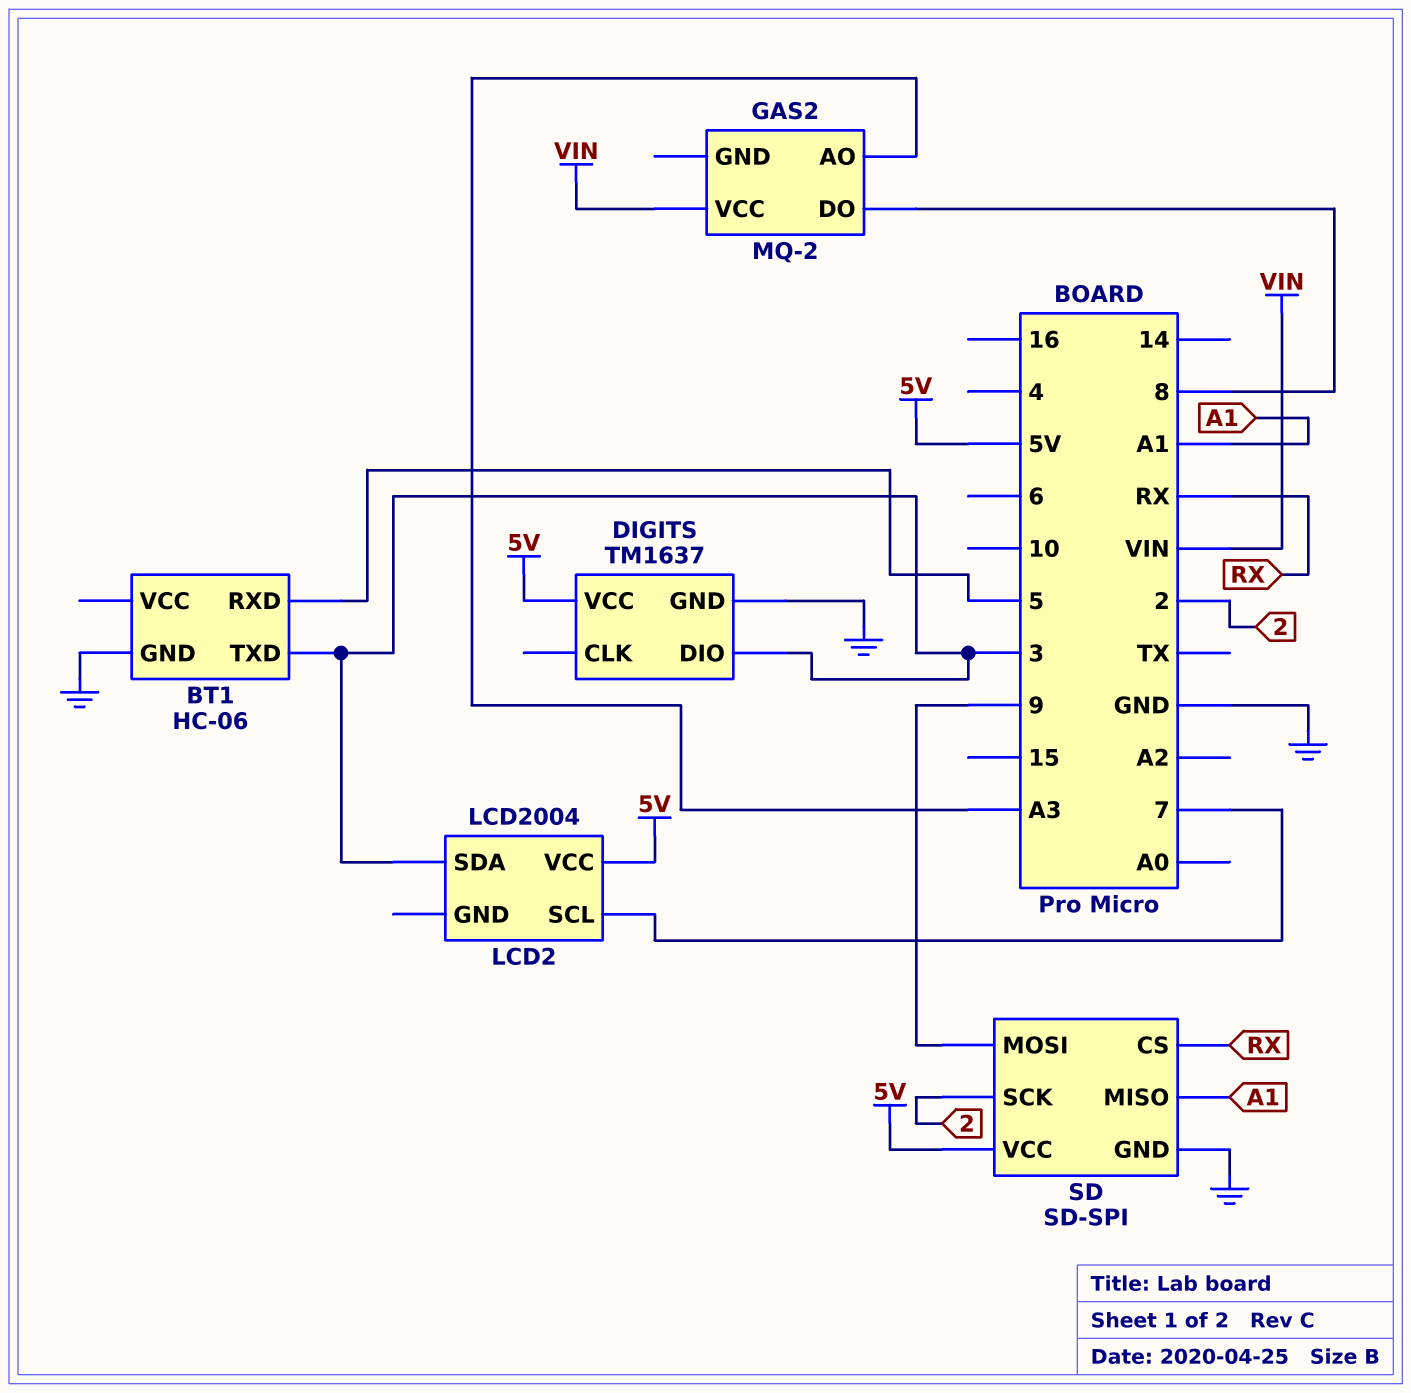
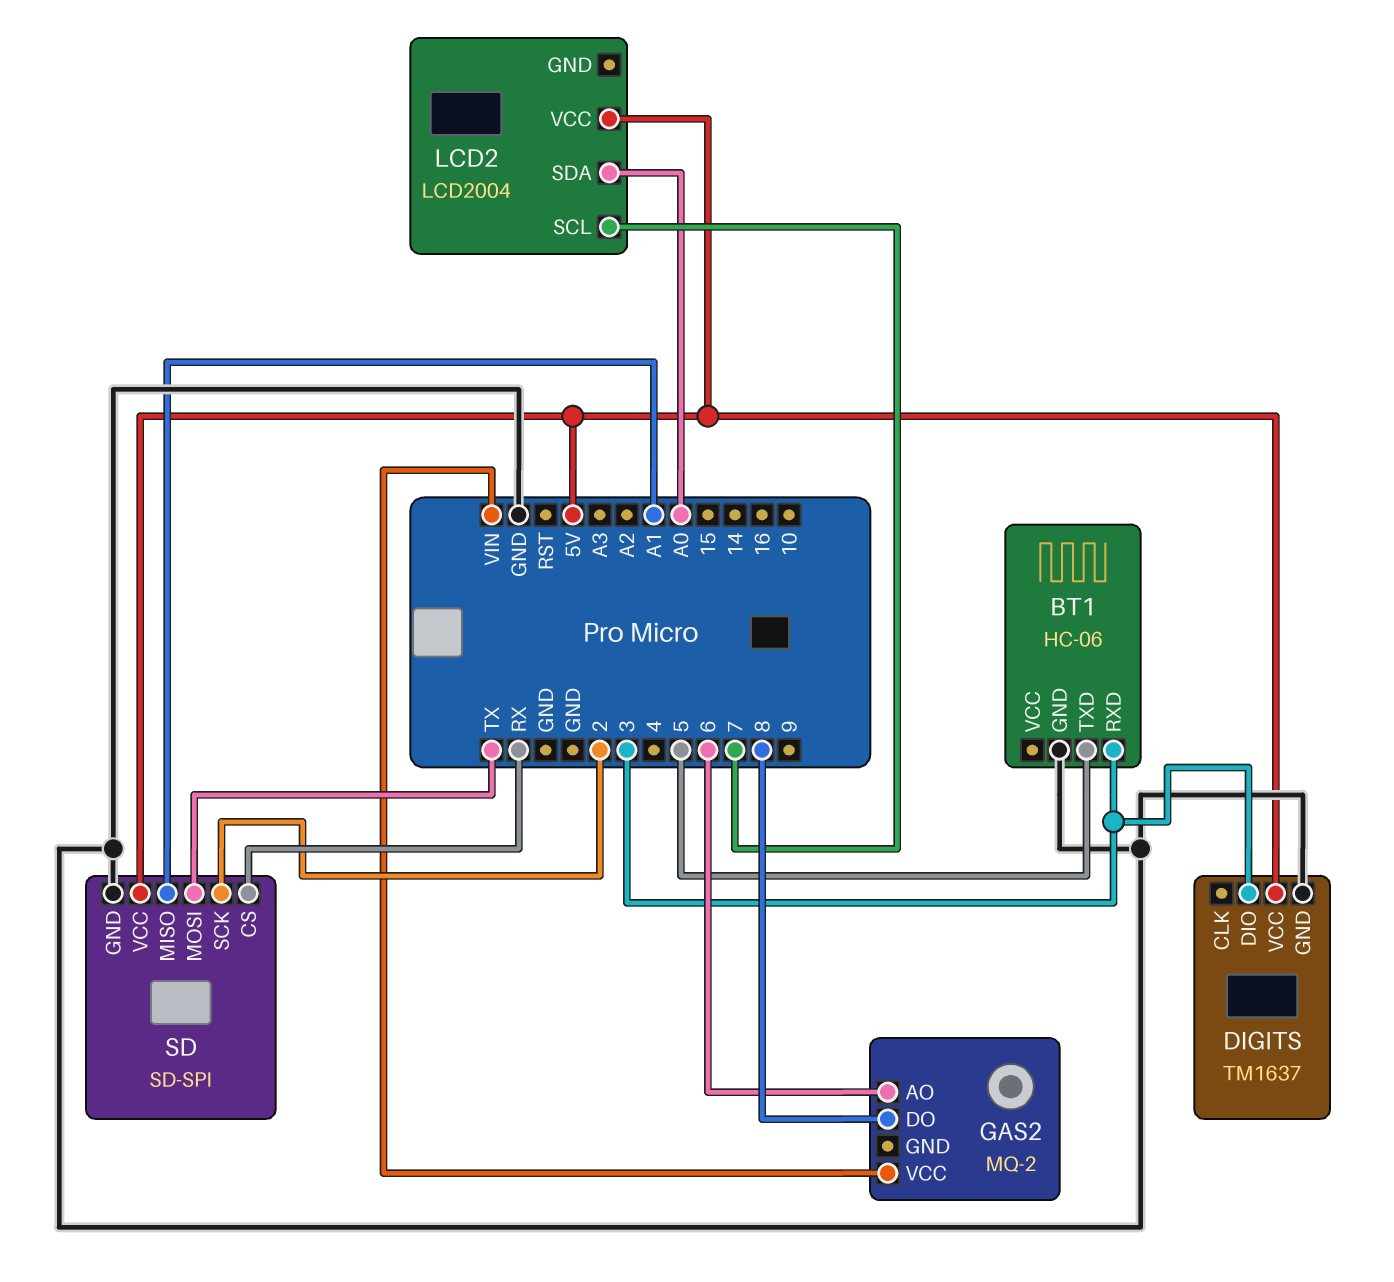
BT1 pin RXD: 5 -> 3
BT1 pin TXD: 3 -> 5
GAS2 pin AO: A3 -> 6
LCD2 pin SDA: 3 -> A0
SD pin MOSI: 9 -> TX

